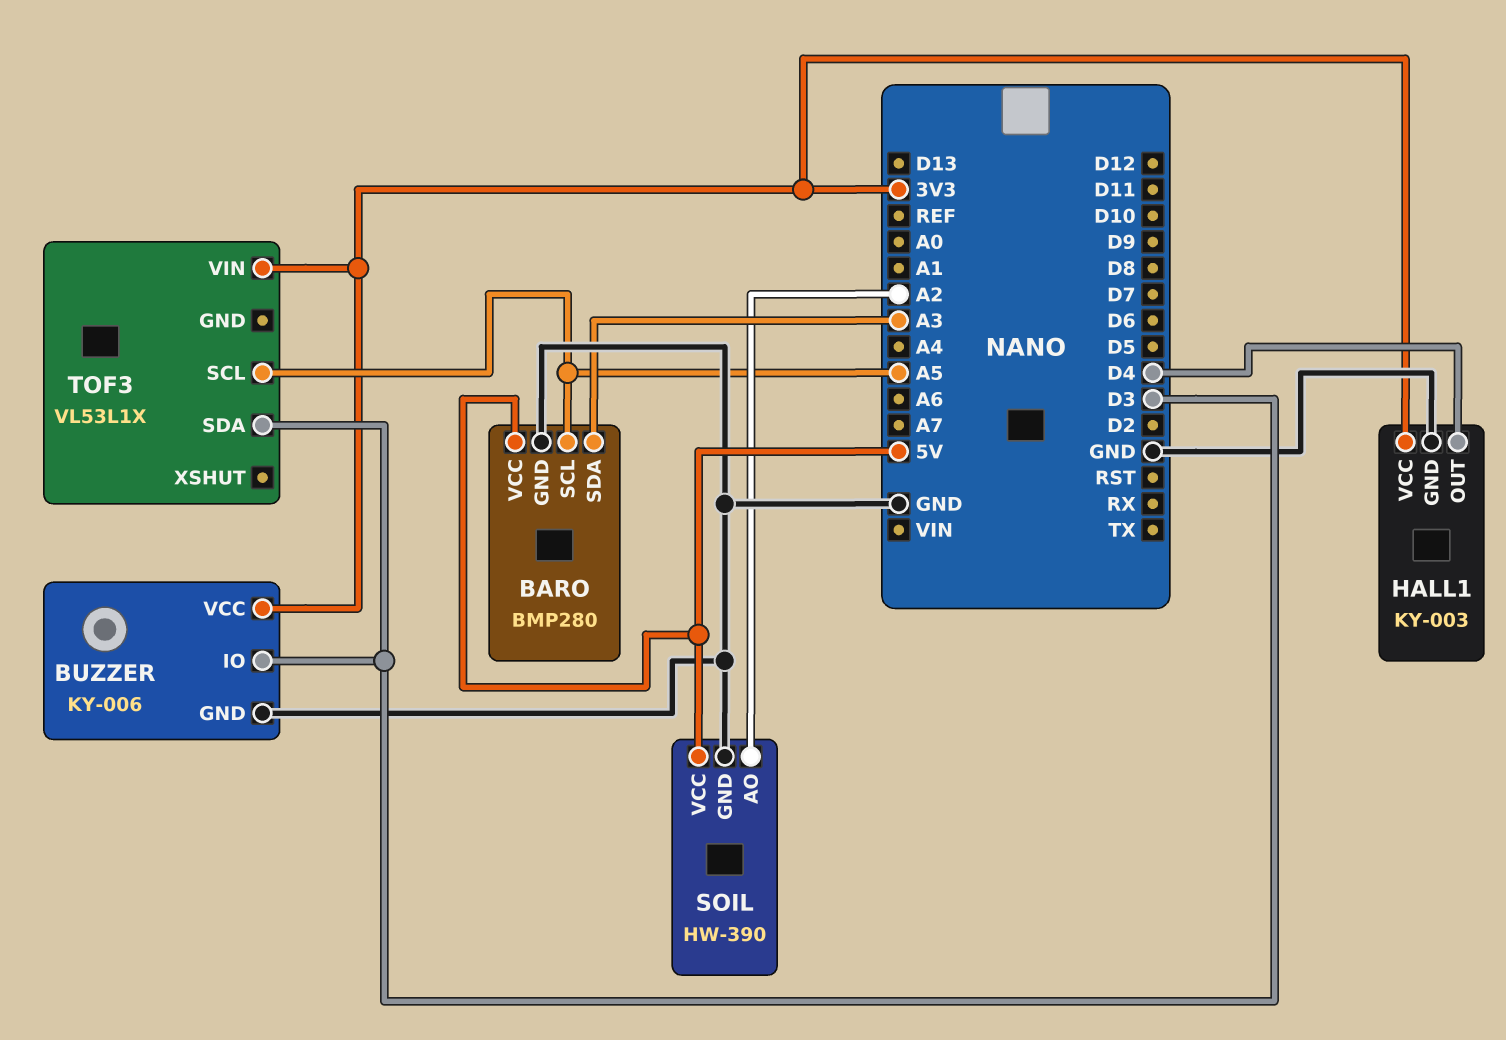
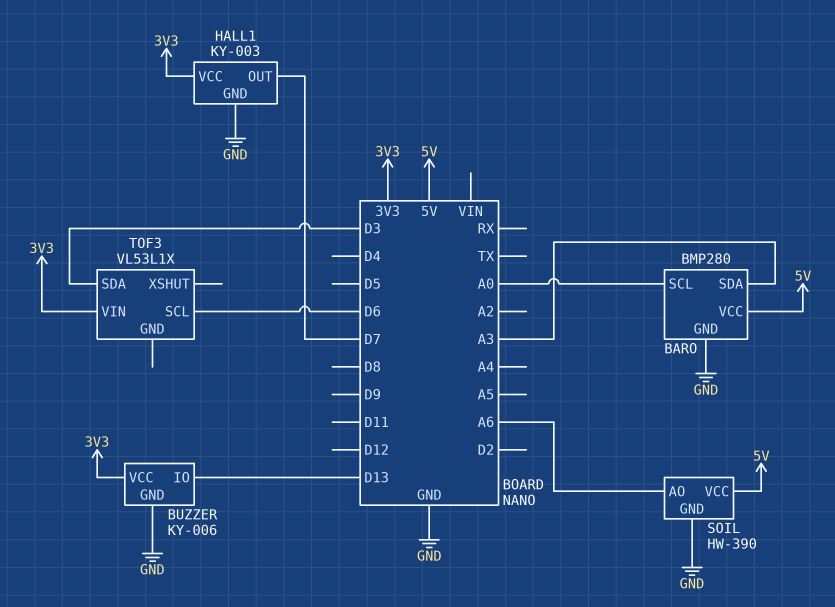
BARO pin SCL: A5 -> A0
BUZZER pin IO: D3 -> D13
HALL1 pin OUT: D4 -> D7
SOIL pin AO: A2 -> A6
TOF3 pin SCL: A5 -> D6

